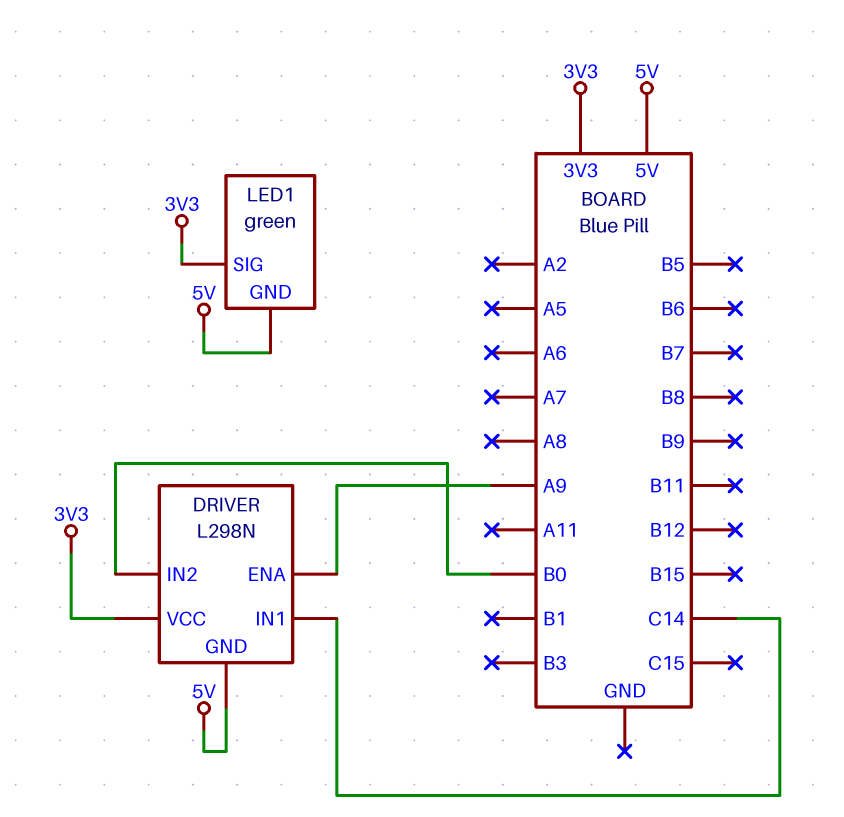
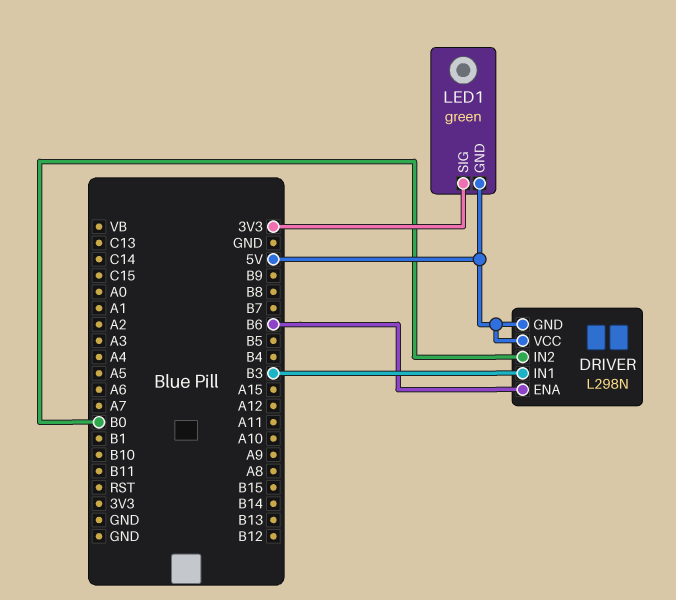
DRIVER pin ENA: A9 -> B6
DRIVER pin IN1: C14 -> B3
DRIVER pin VCC: 3V3 -> 5V

